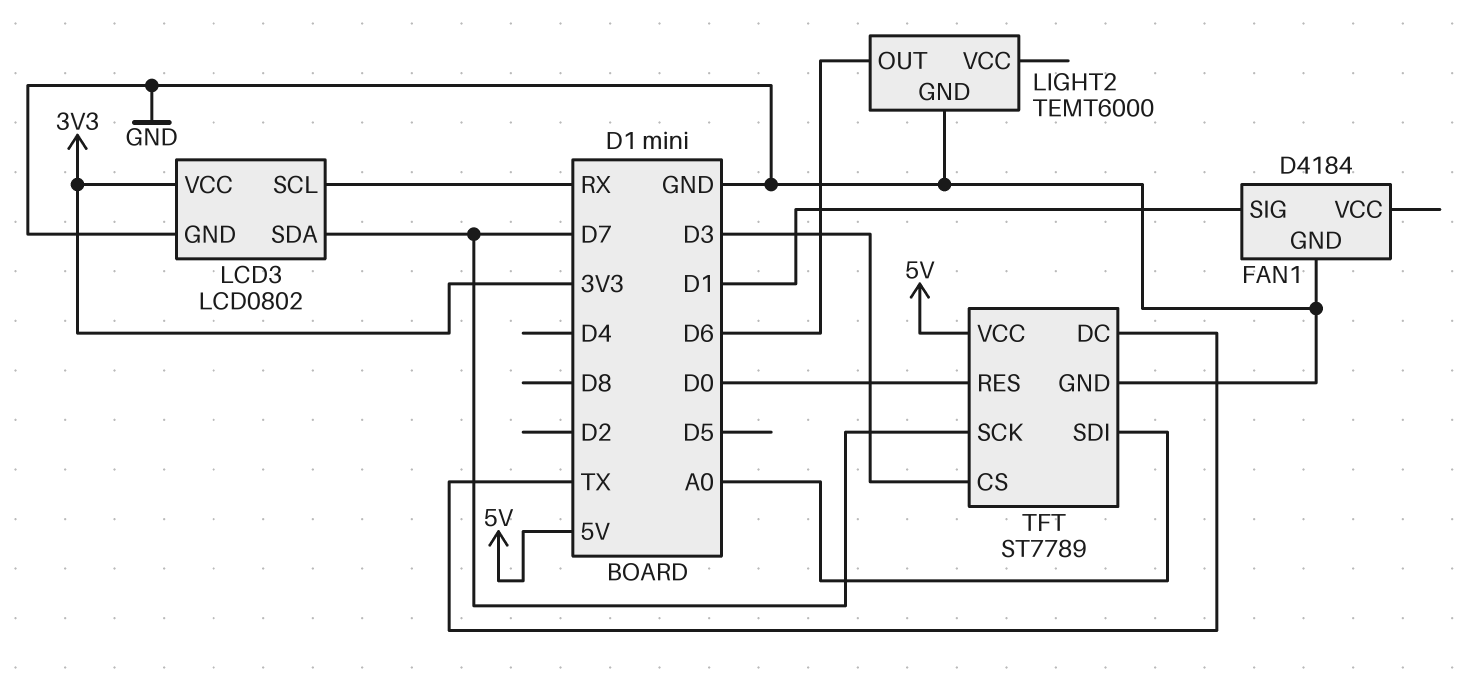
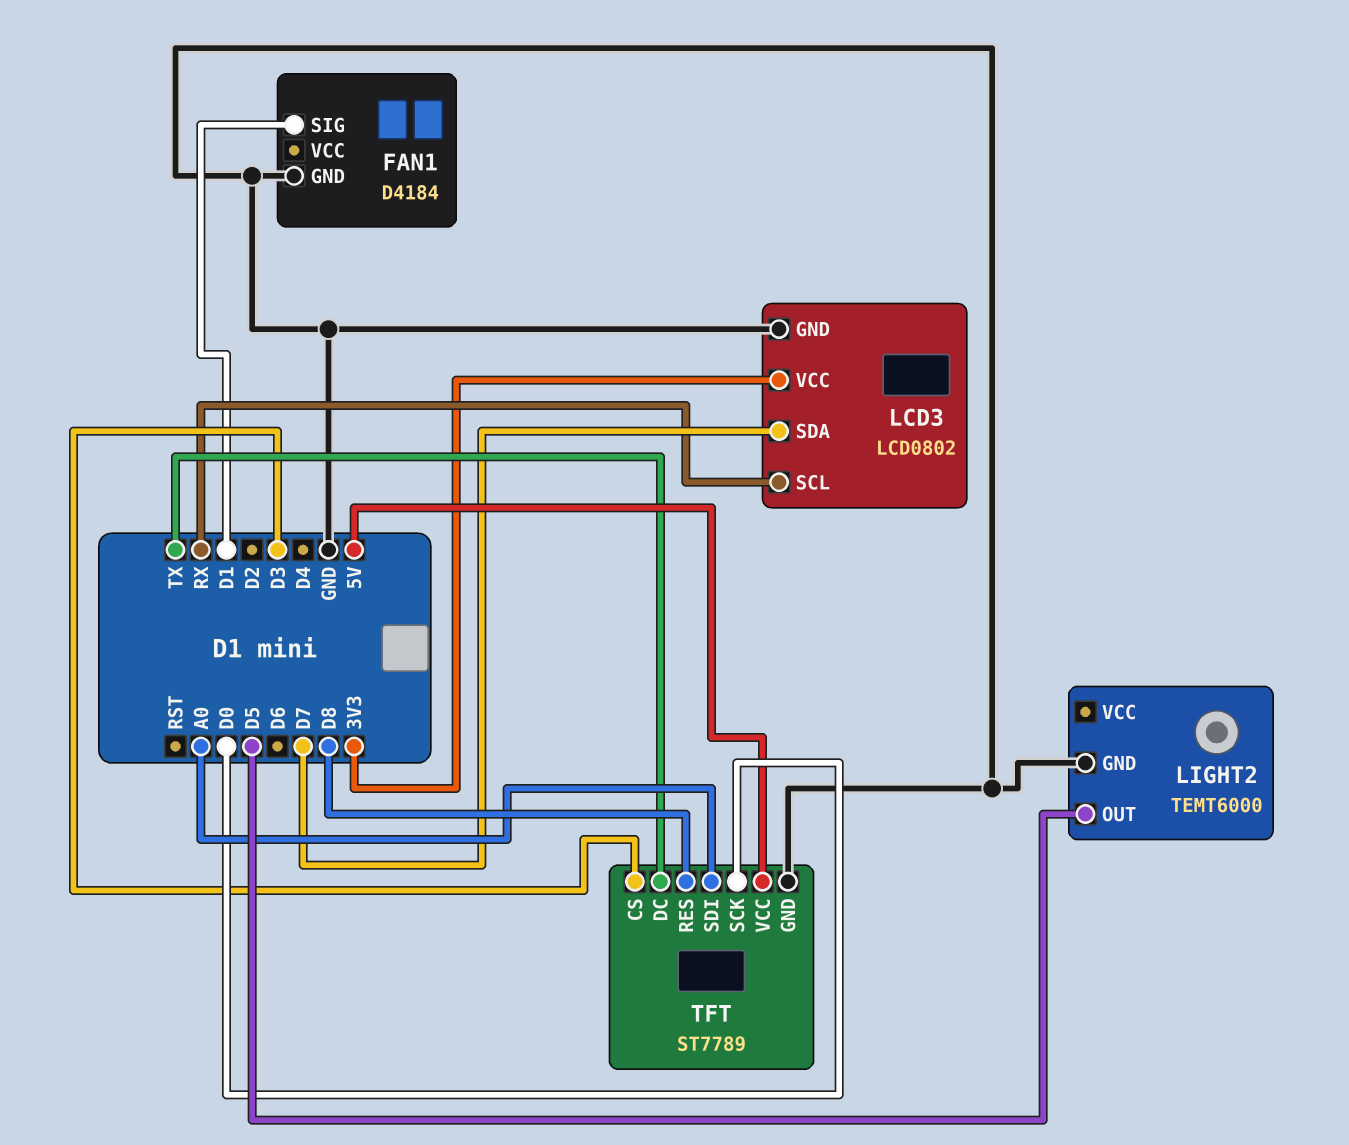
LIGHT2 pin OUT: D6 -> D5
TFT pin RES: D0 -> D8
TFT pin SCK: D7 -> D0

